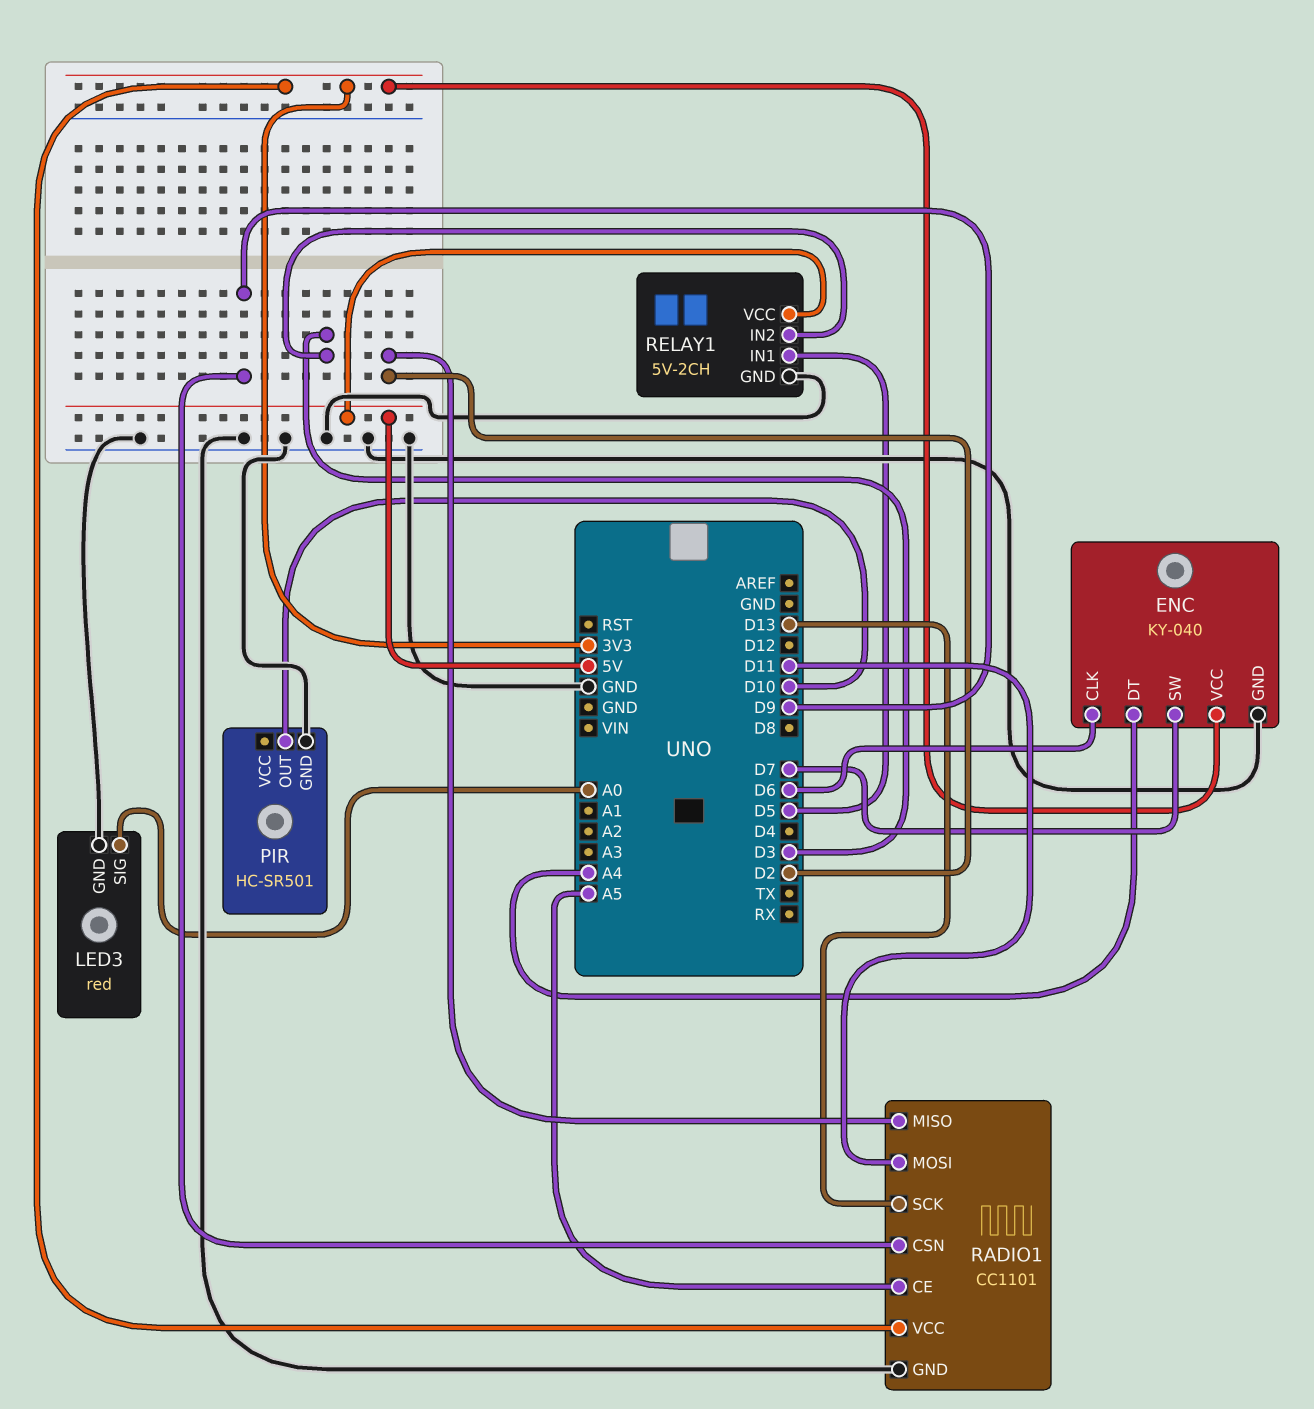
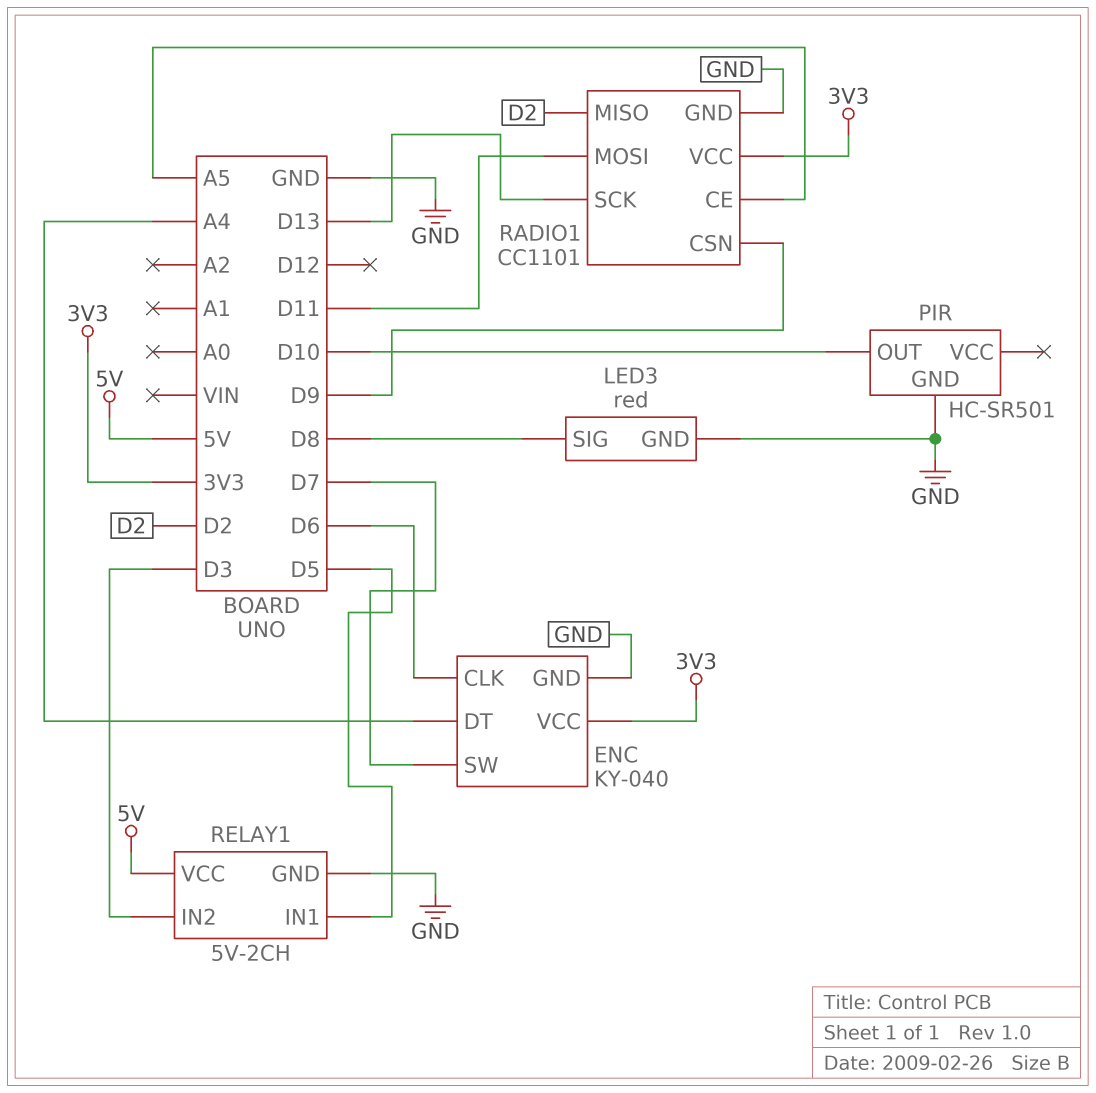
LED3 pin SIG: A0 -> D8

